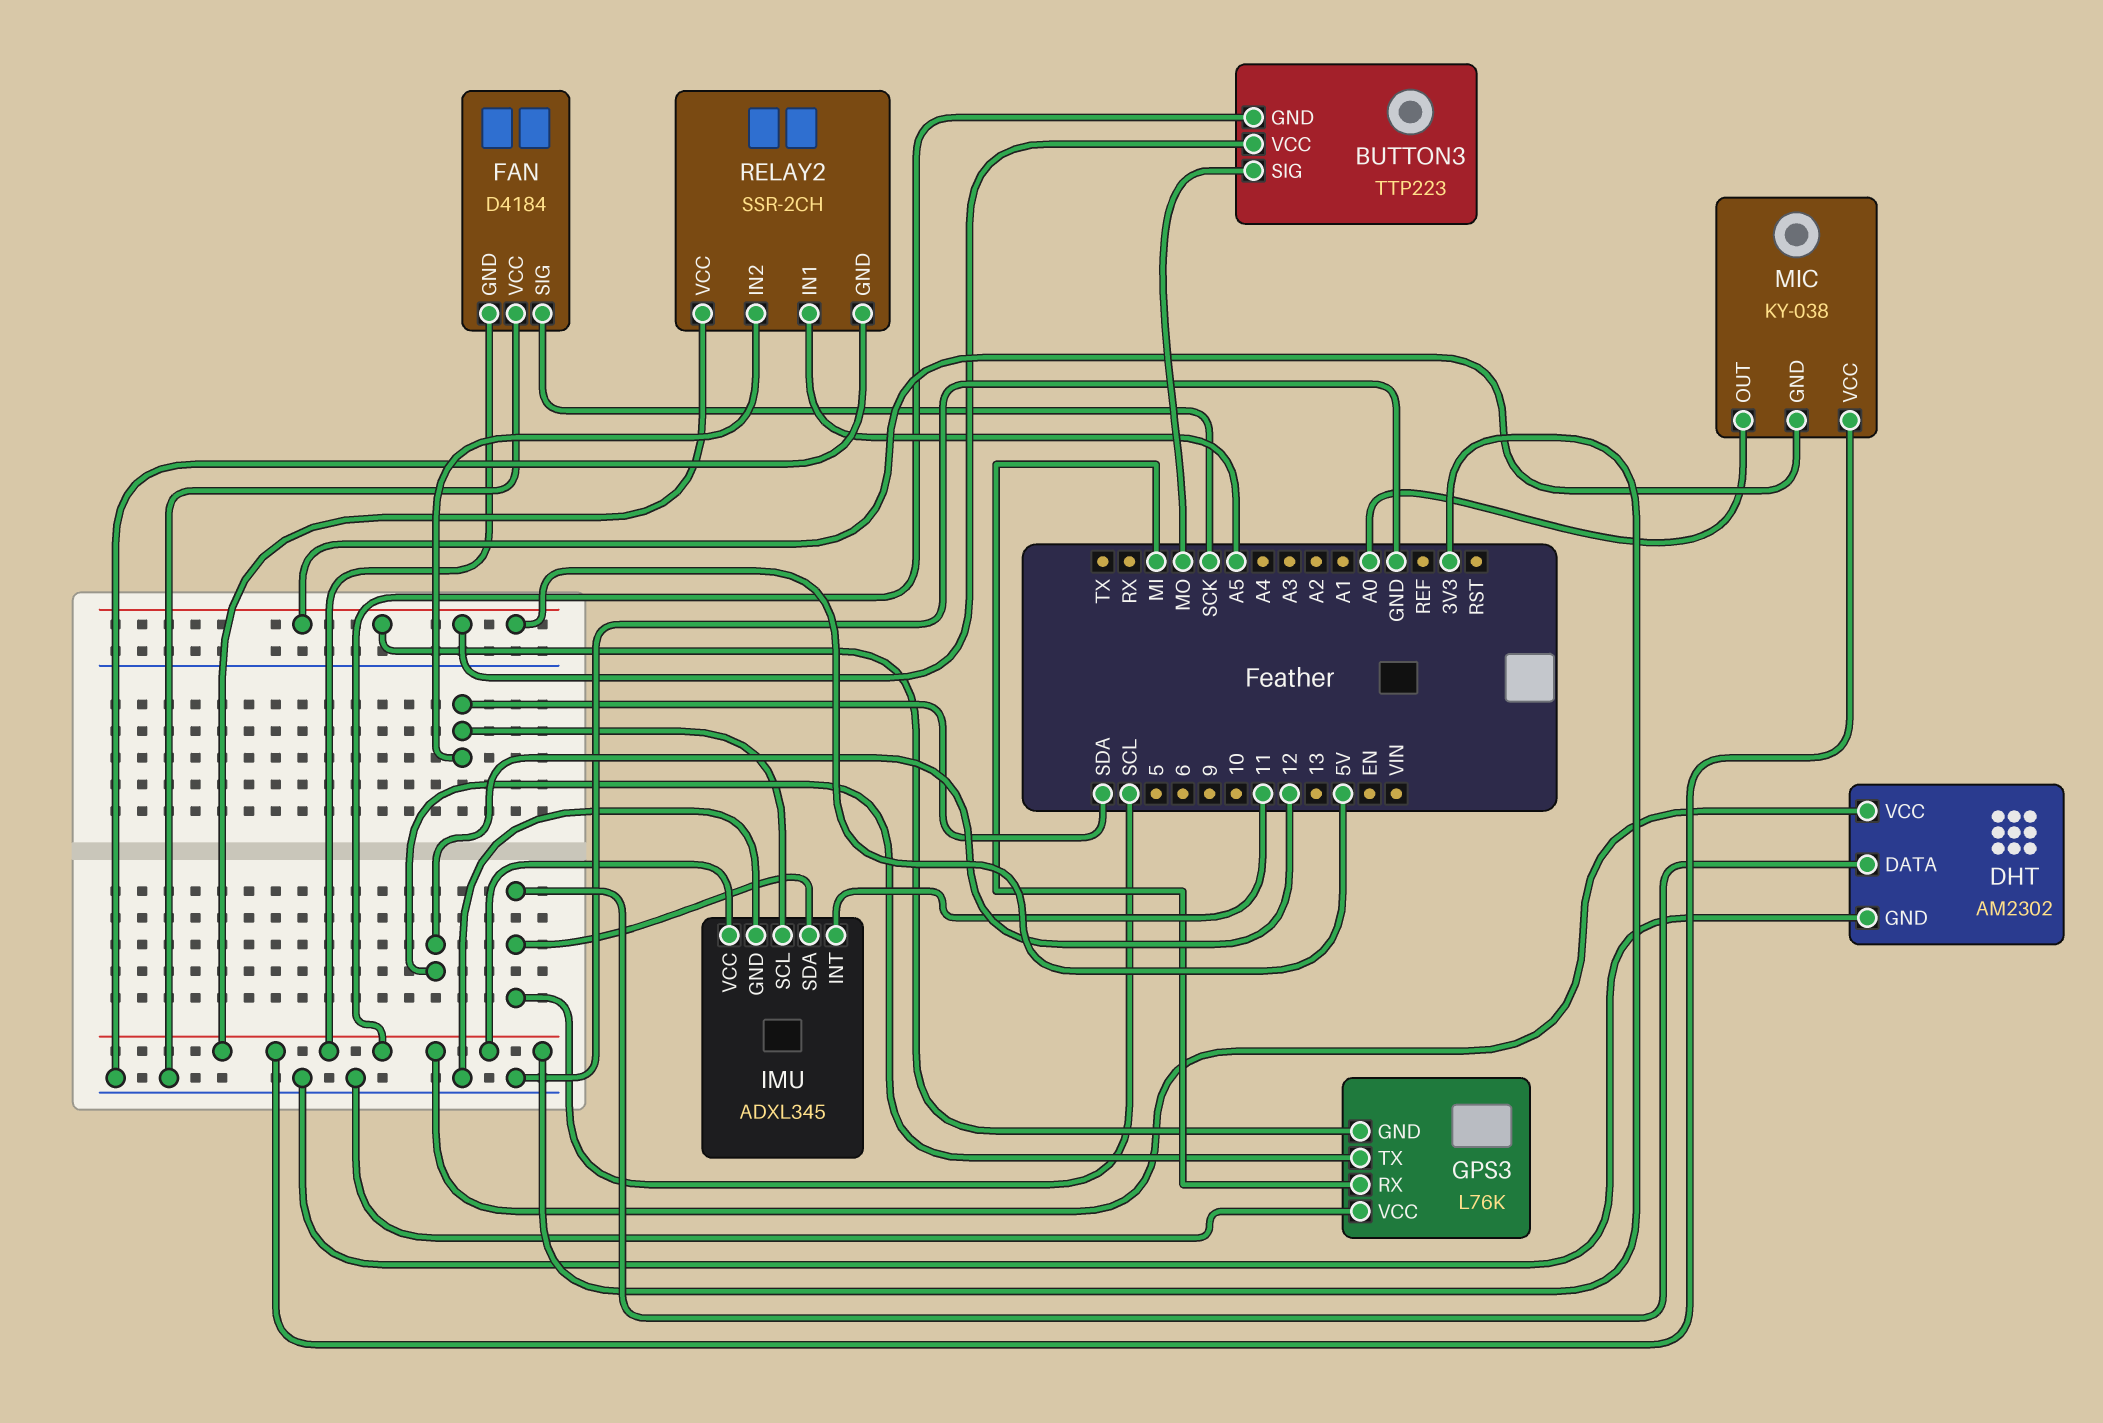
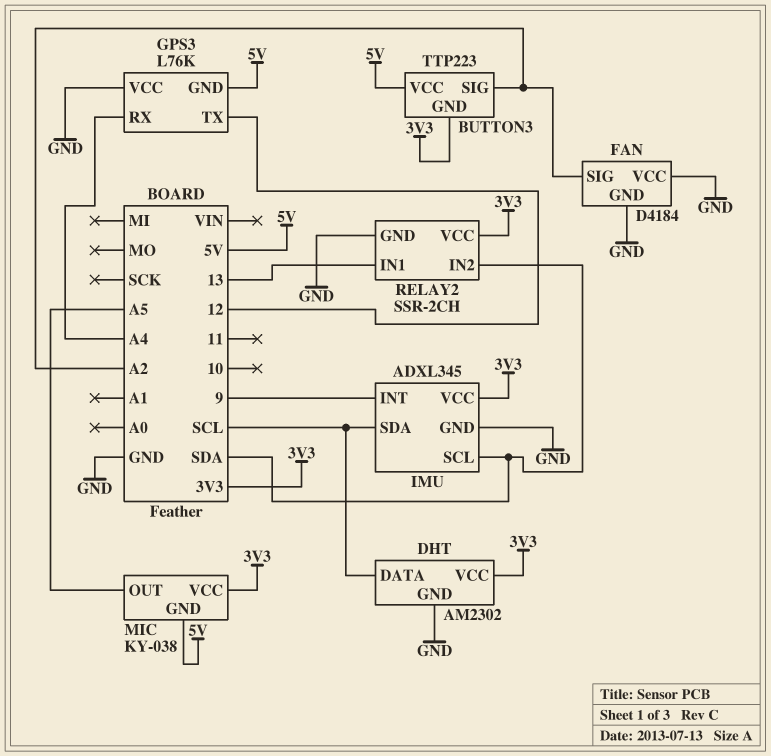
BUTTON3 pin SIG: MO -> A2
FAN pin GND: 3V3 -> GND
FAN pin SIG: SCK -> A2
GPS3 pin RX: MI -> A4
IMU pin INT: 11 -> 9
MIC pin OUT: A0 -> A5
RELAY2 pin IN1: A5 -> 13

